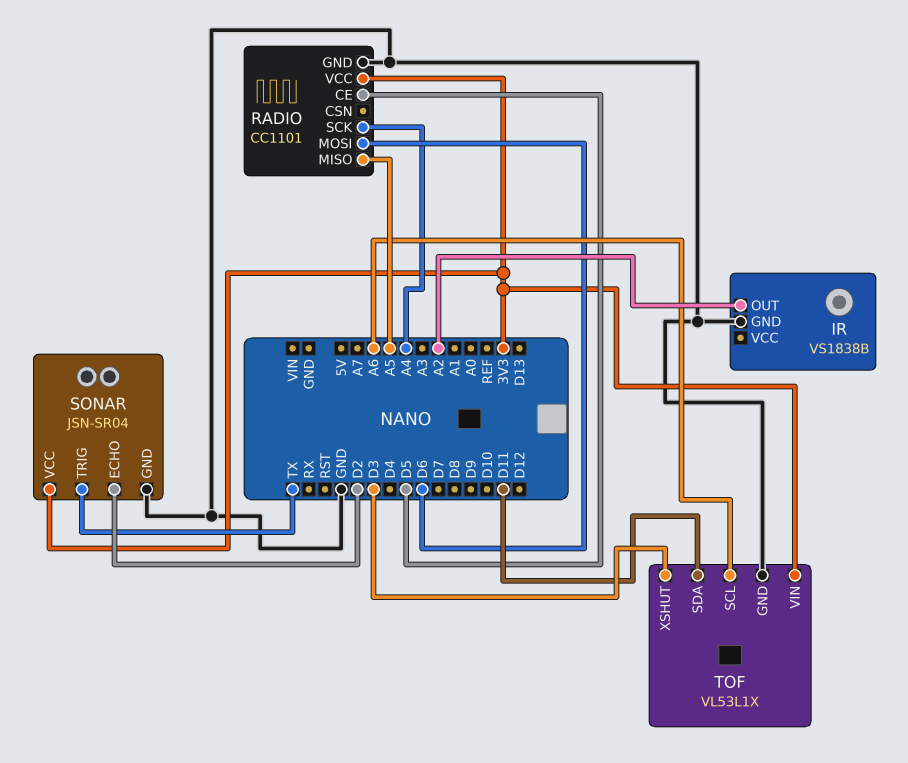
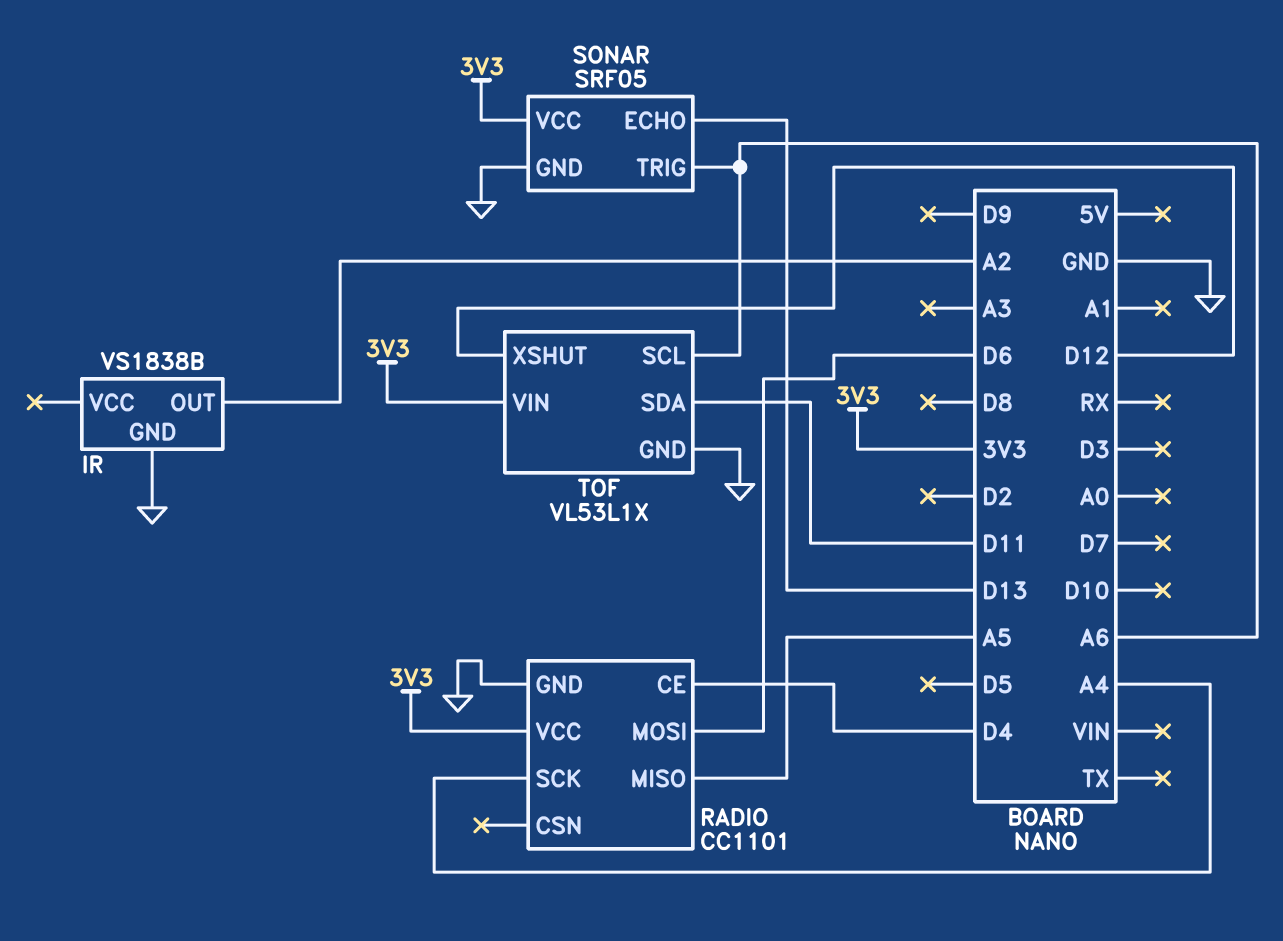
RADIO pin CE: D5 -> D4
SONAR: JSN-SR04 -> SRF05
SONAR pin ECHO: D2 -> D13
SONAR pin TRIG: TX -> A6
TOF pin XSHUT: D3 -> D12

